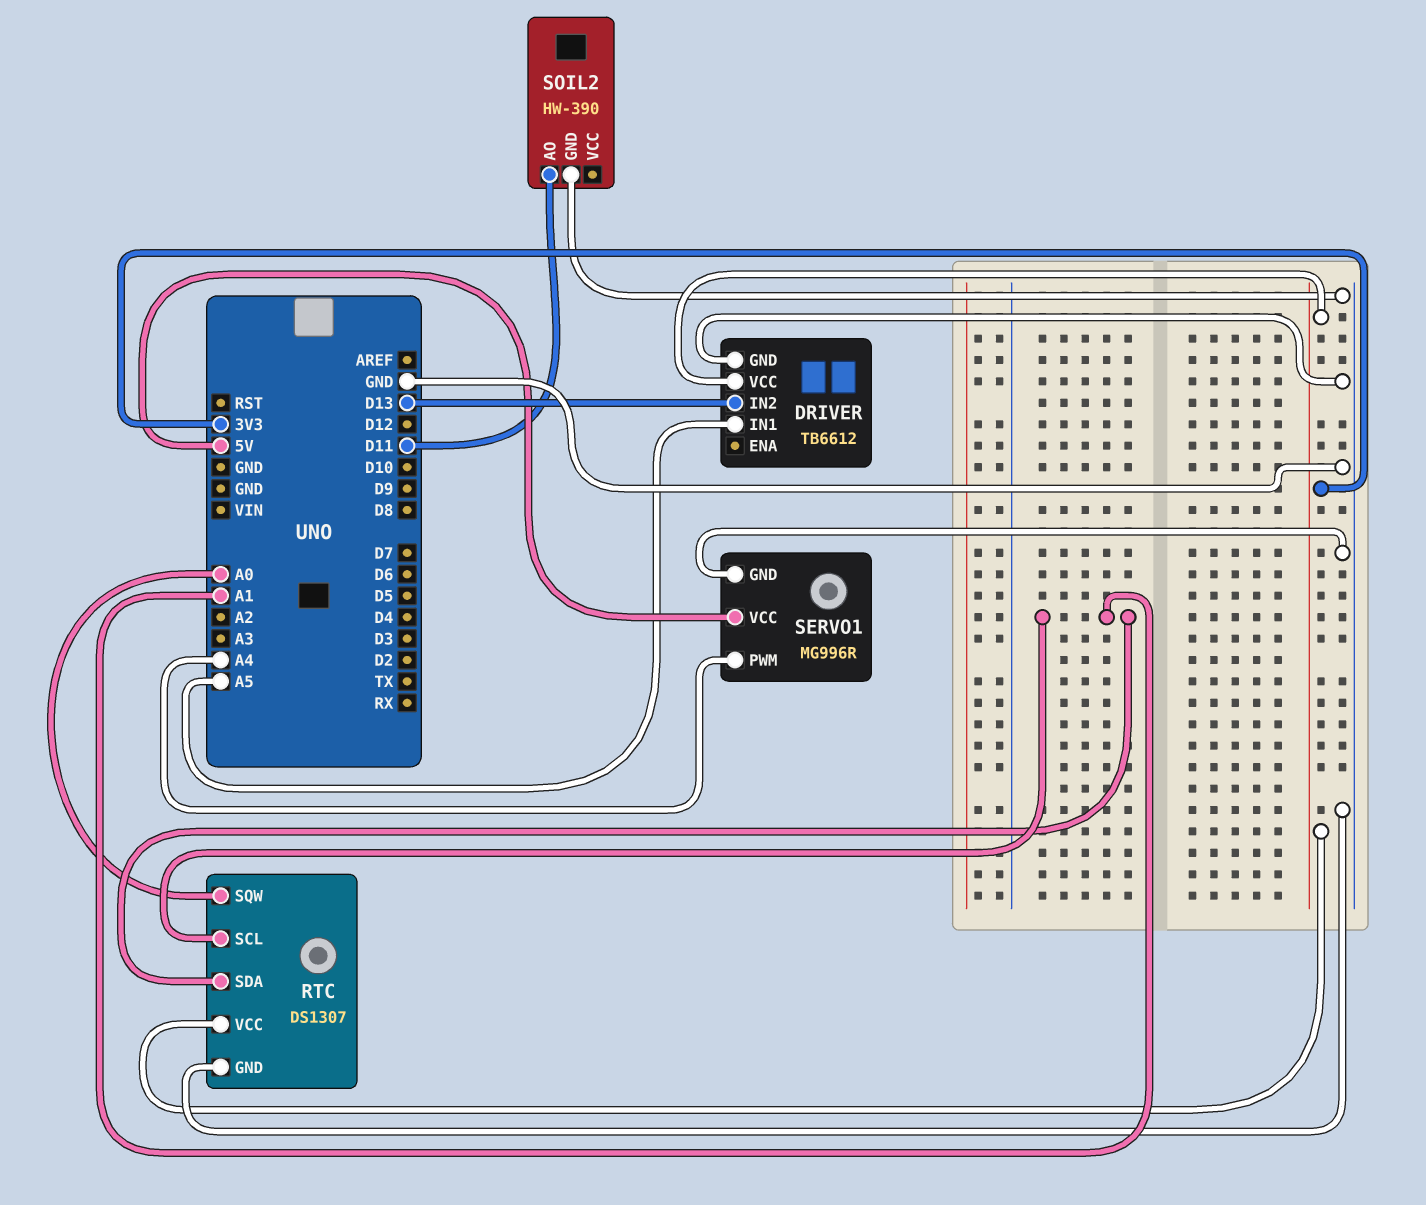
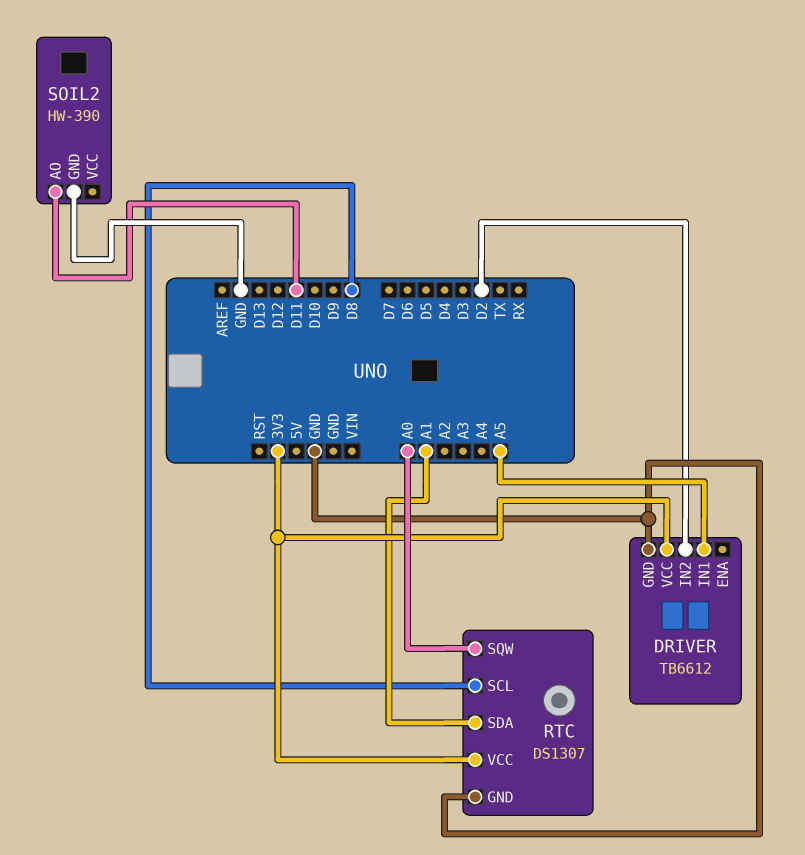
DRIVER pin IN2: D13 -> D2
RTC pin SCL: A1 -> D8
SERVO1: MG996R -> none
SERVO1 pin GND: GND -> none
SERVO1 pin PWM: A4 -> none
SERVO1 pin VCC: 5V -> none

